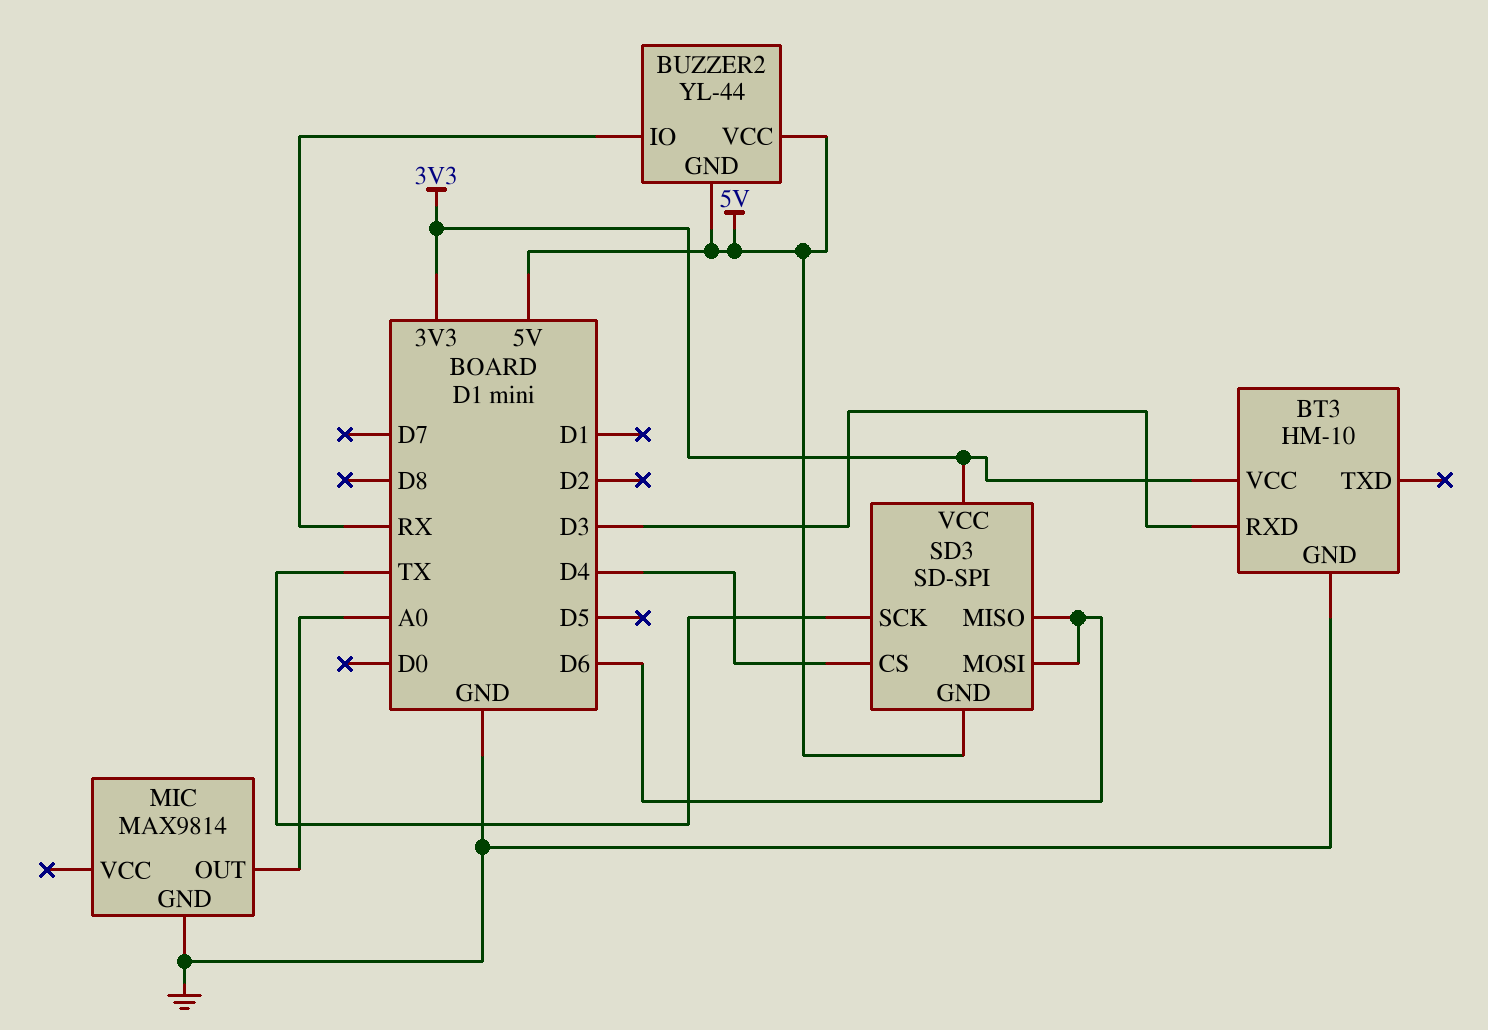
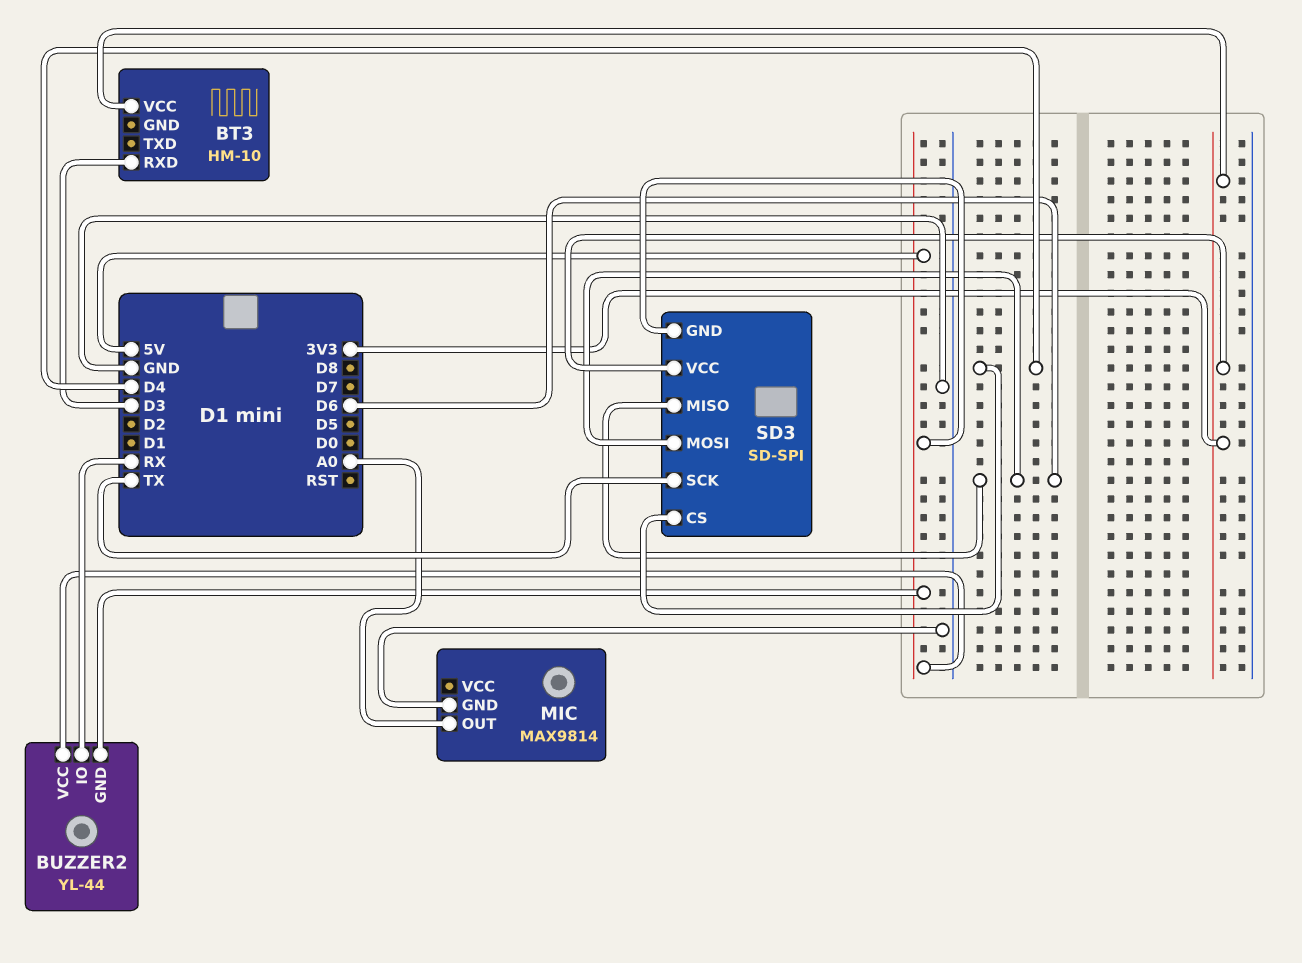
BT3 pin GND: GND -> none

